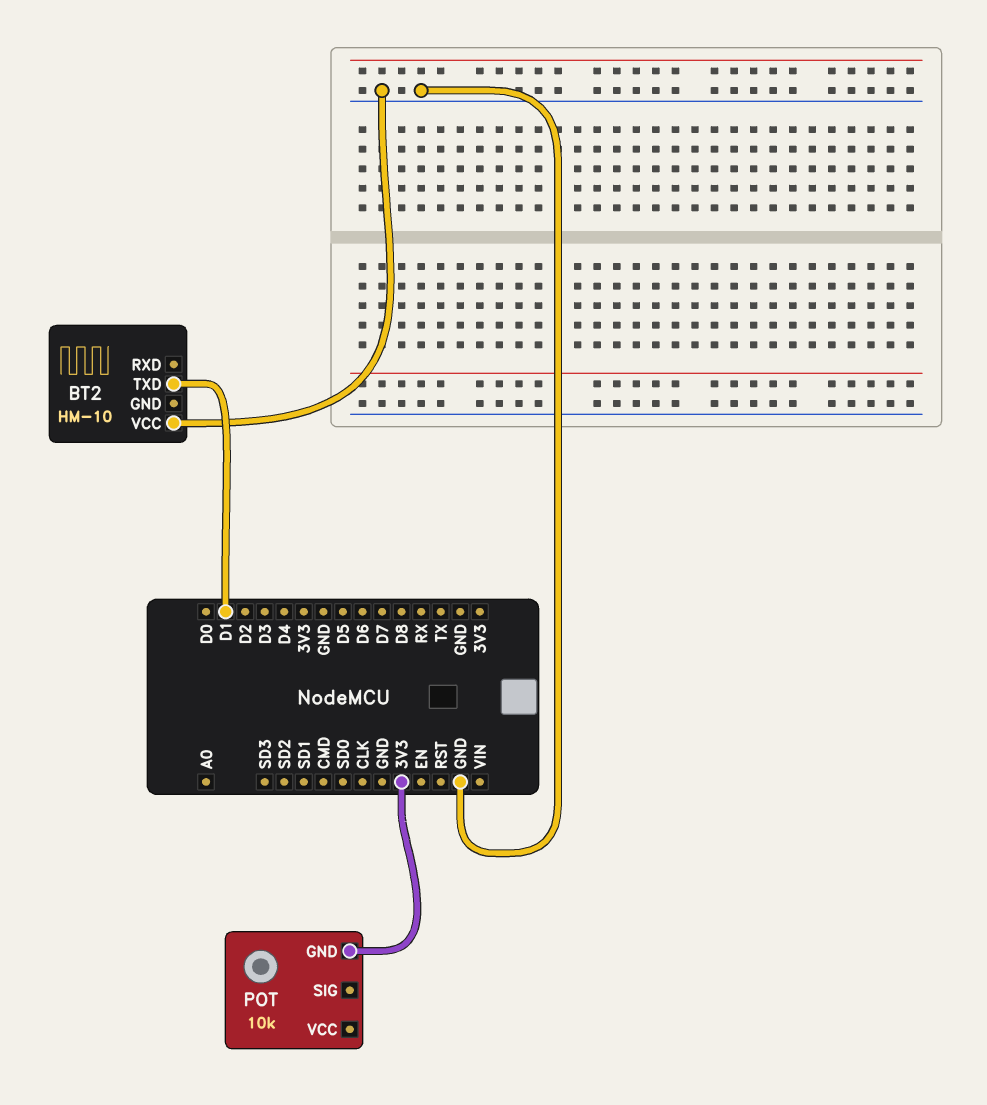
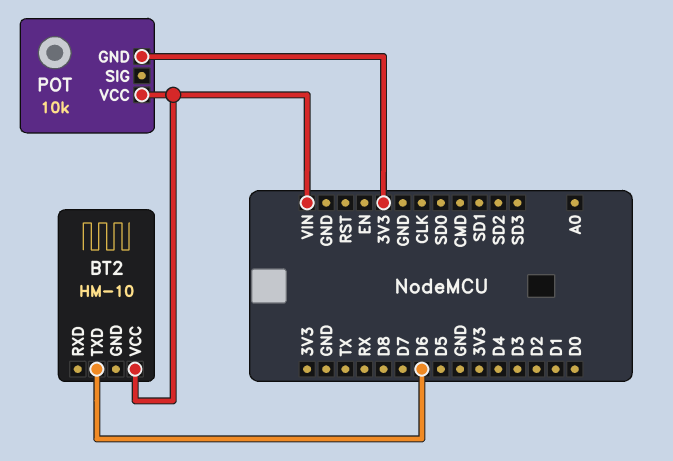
BT2 pin TXD: D1 -> D6
BT2 pin VCC: GND -> VIN
POT pin VCC: none -> VIN

